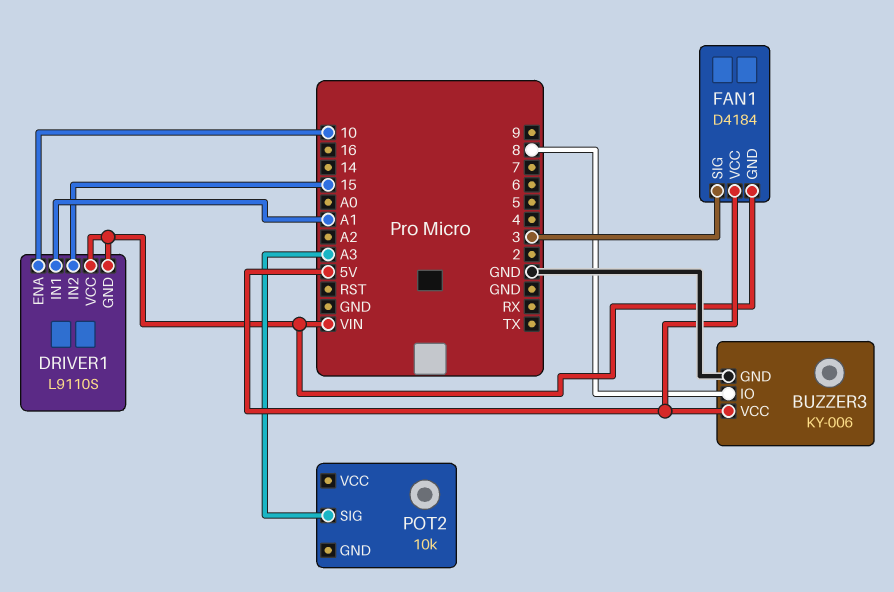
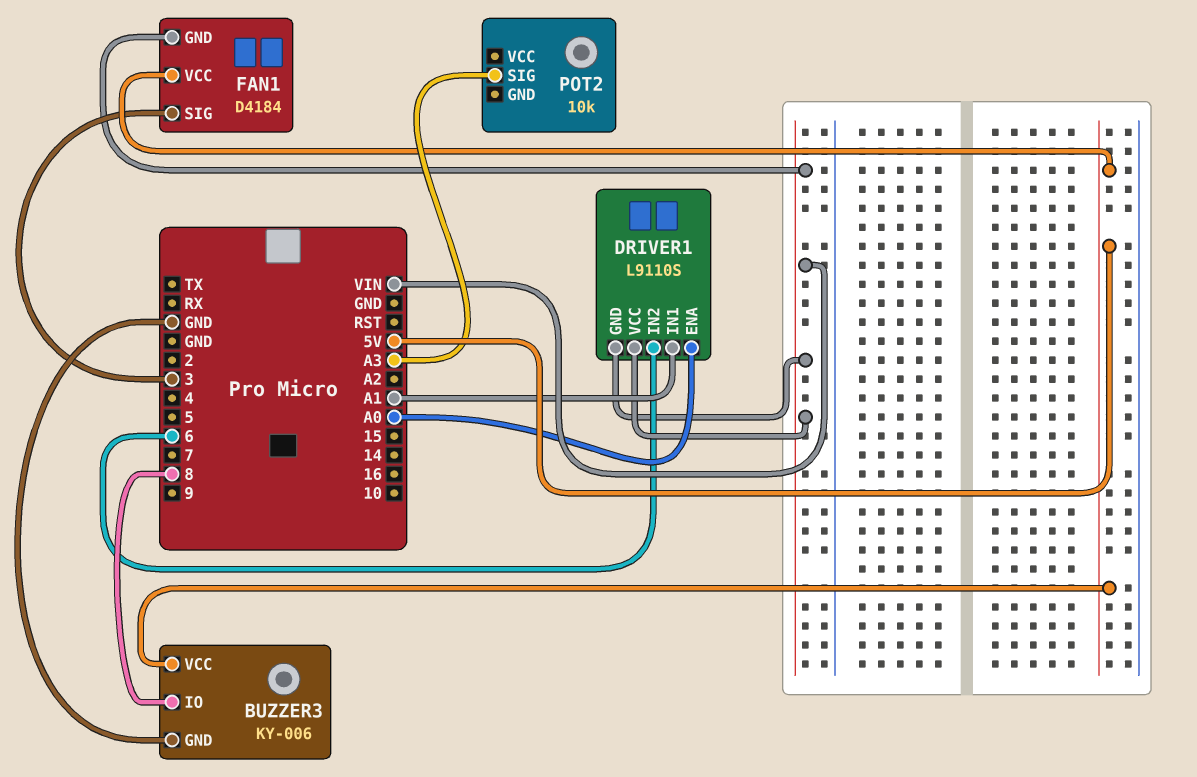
DRIVER1 pin ENA: 10 -> A0
DRIVER1 pin IN2: 15 -> 6

